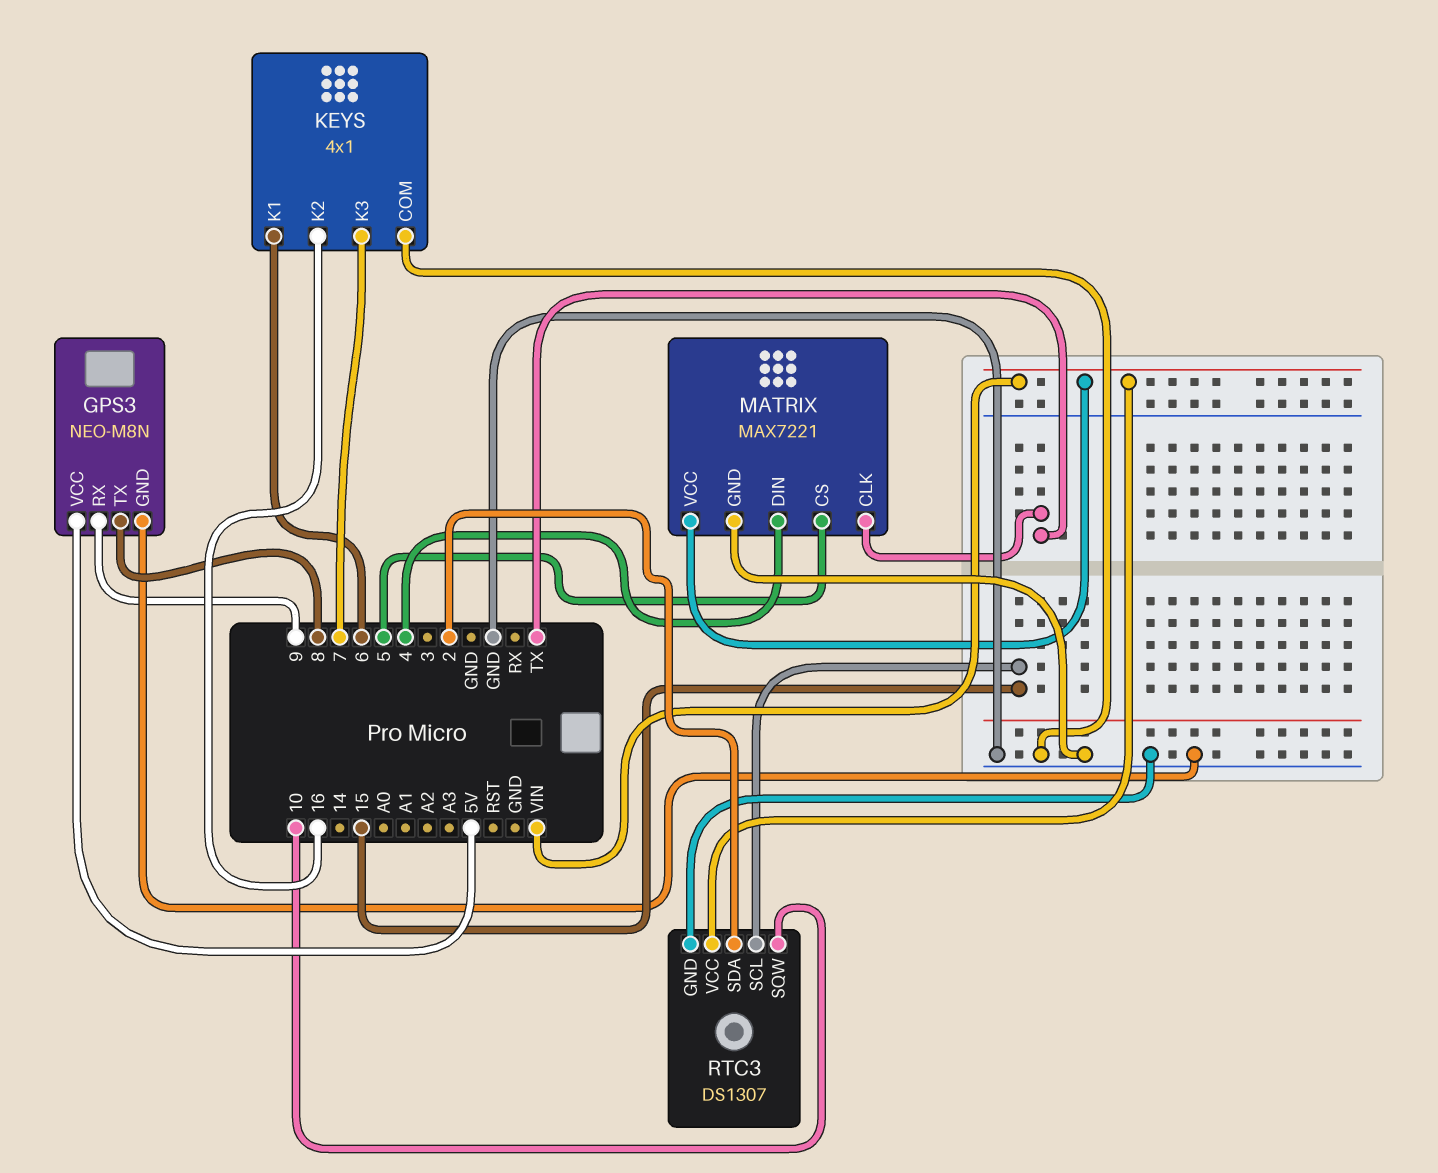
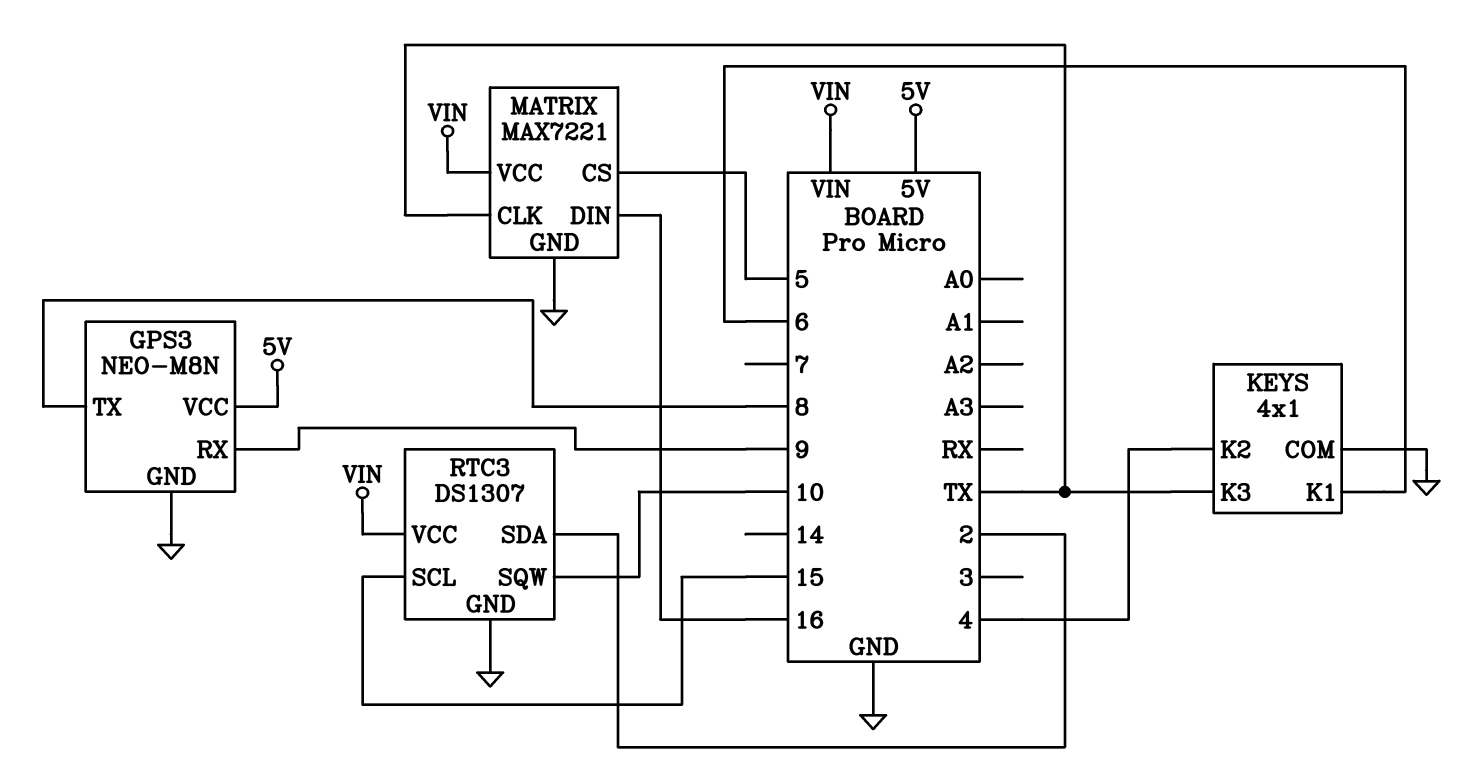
KEYS pin K2: 16 -> 4
KEYS pin K3: 7 -> TX
MATRIX pin DIN: 4 -> 16

